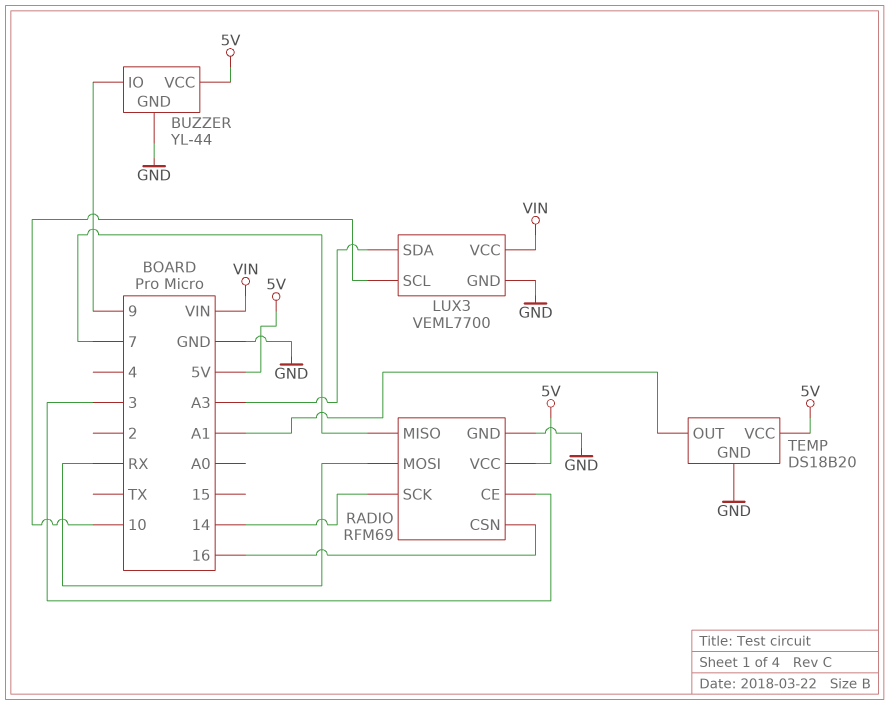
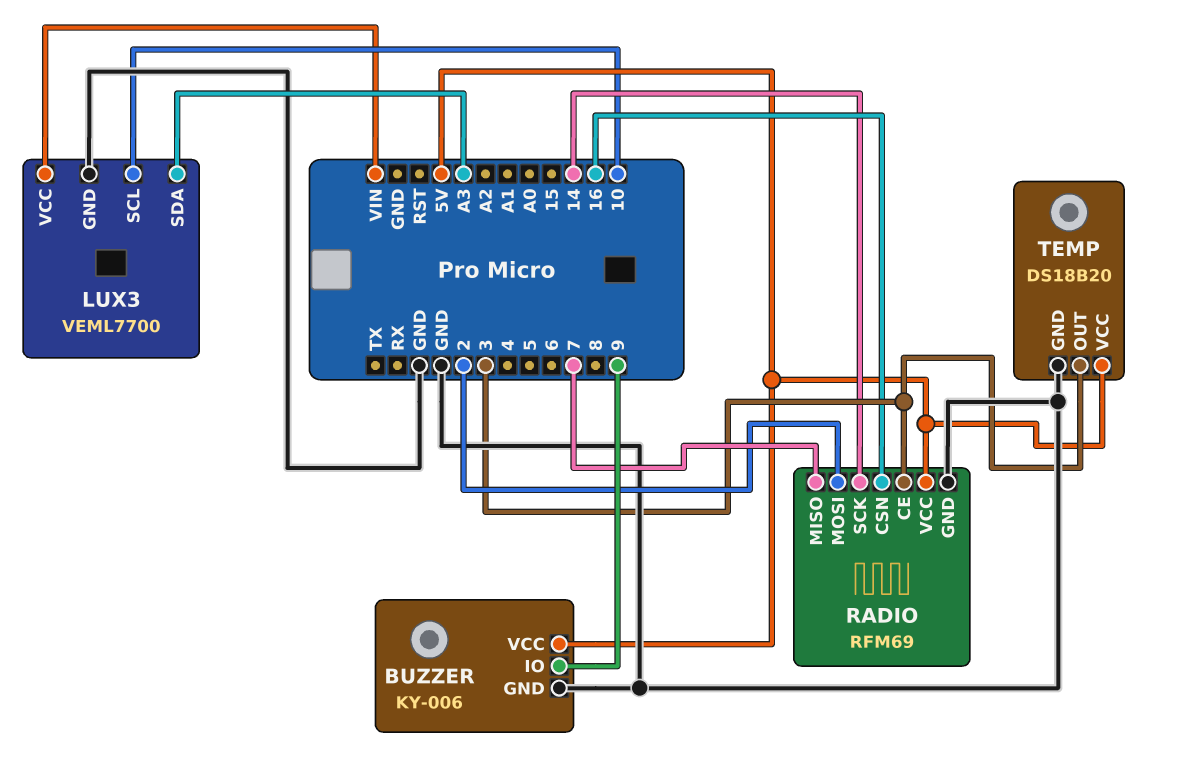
BUZZER: YL-44 -> KY-006
RADIO pin MOSI: RX -> 2
TEMP pin OUT: A1 -> 3

